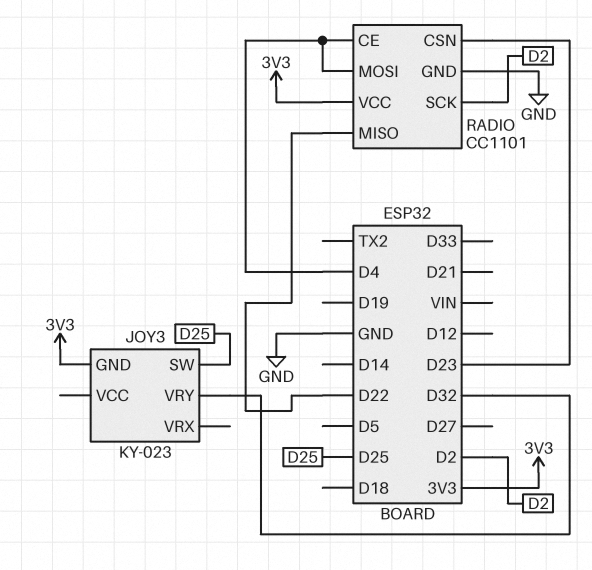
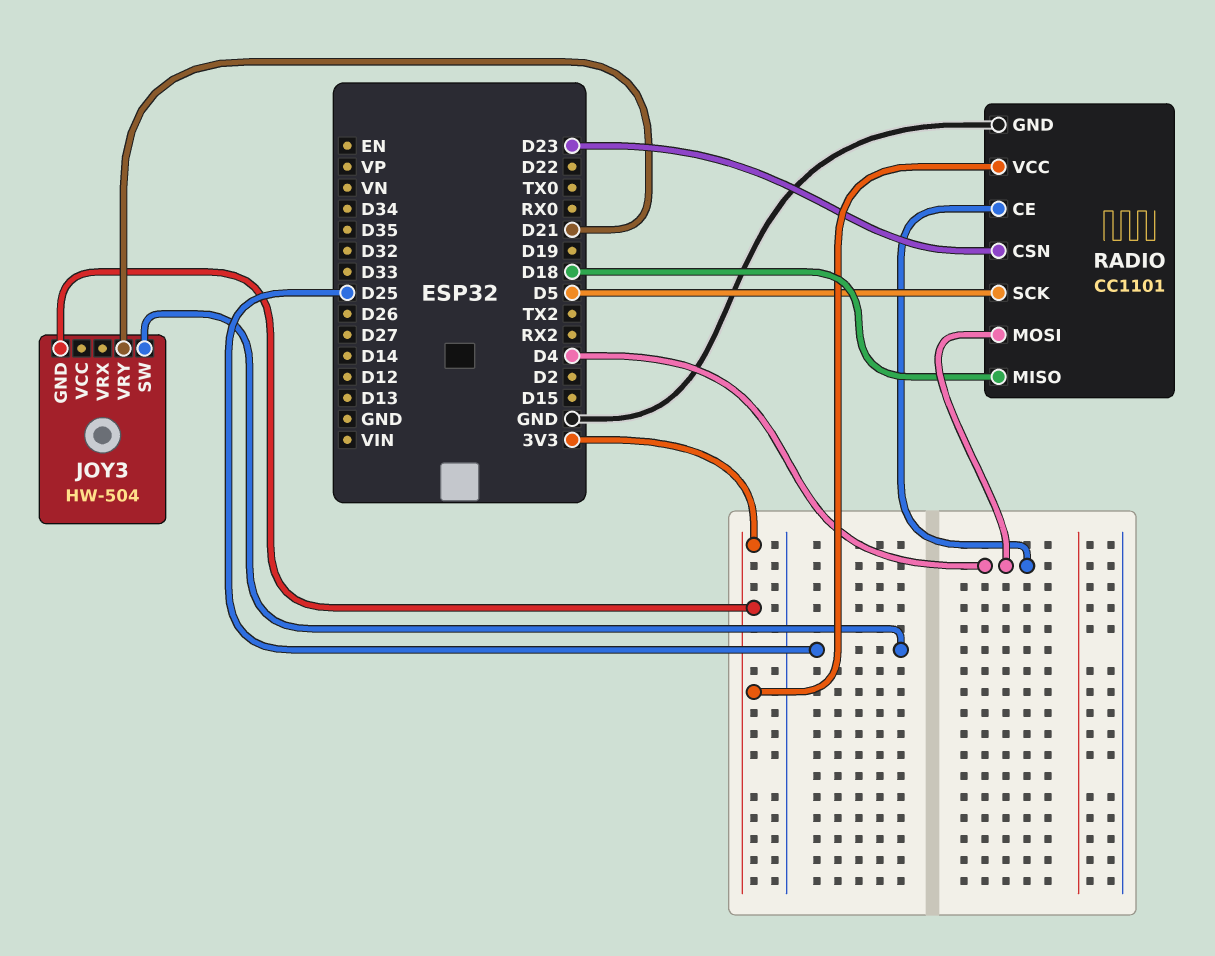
JOY3: KY-023 -> HW-504
JOY3 pin VRY: D32 -> D21
RADIO pin MISO: D22 -> D18
RADIO pin SCK: D2 -> D5

